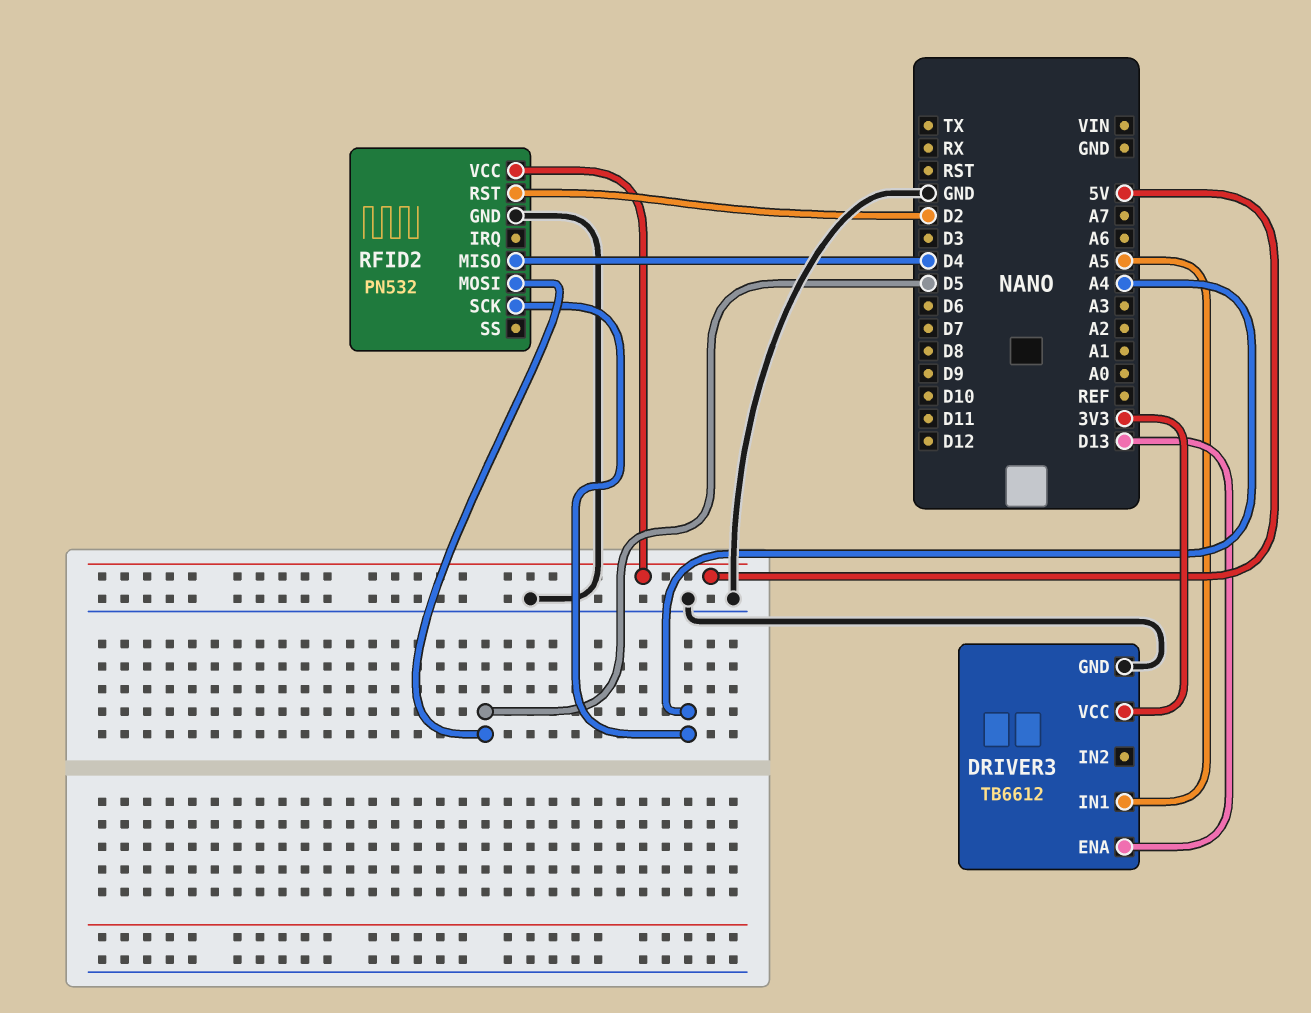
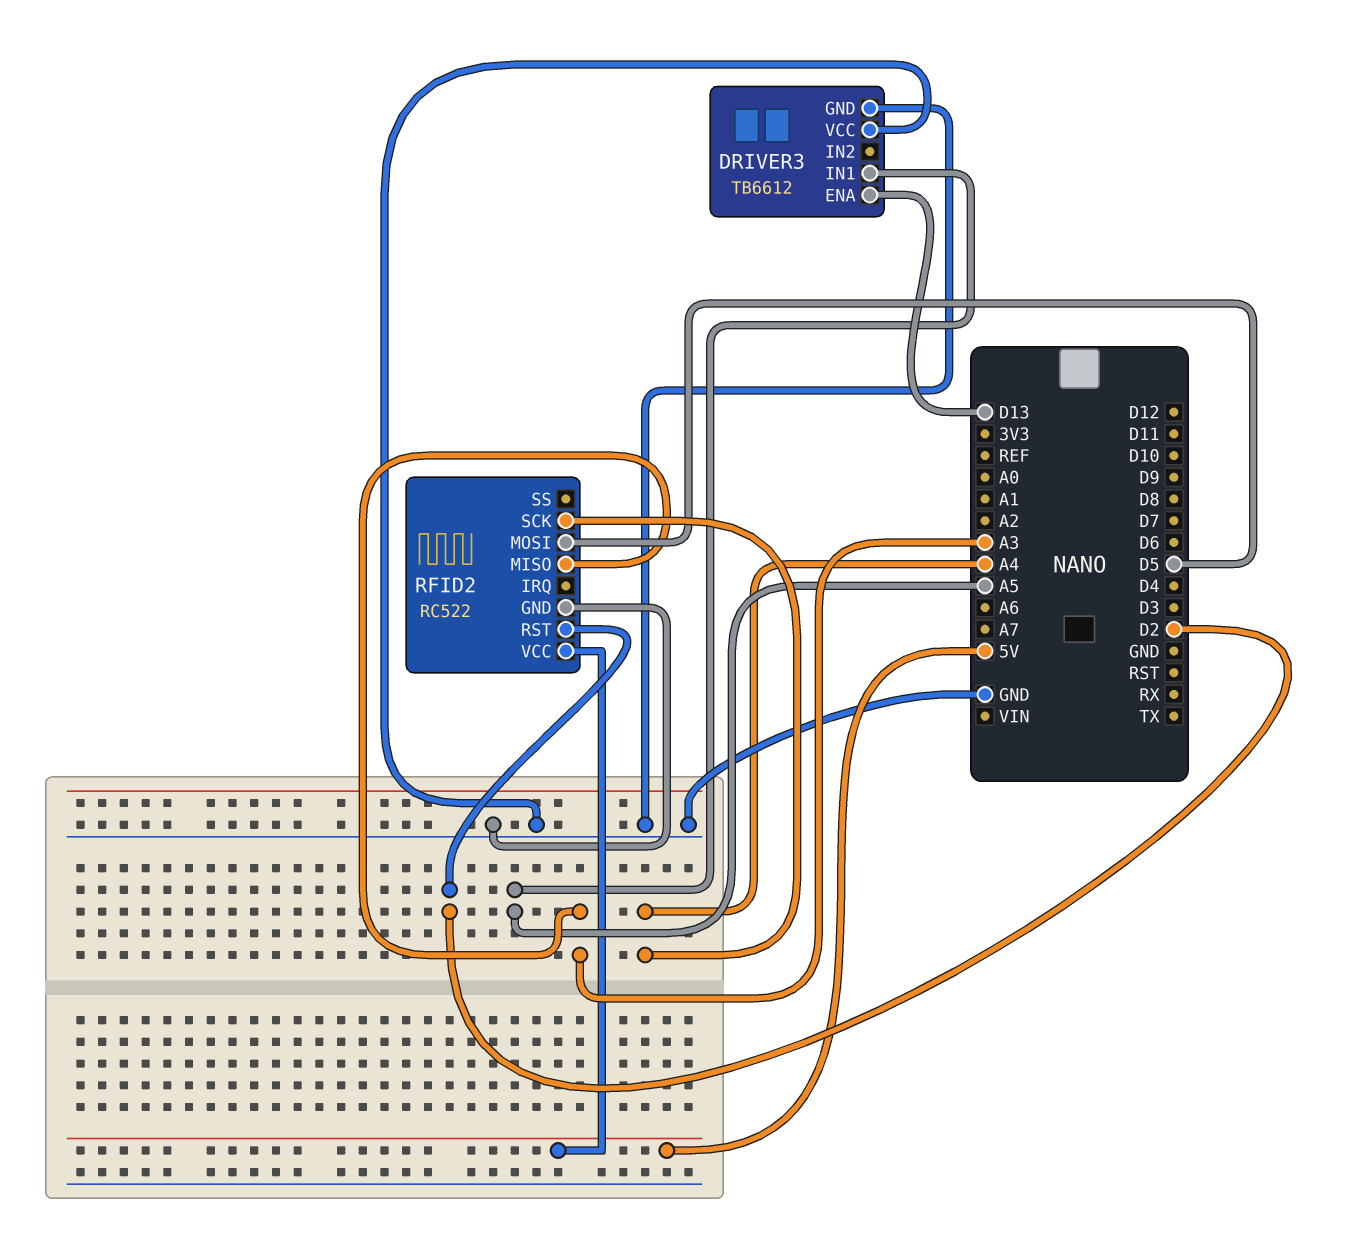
DRIVER3 pin VCC: 3V3 -> GND
RFID2: PN532 -> RC522
RFID2 pin MISO: D4 -> A3

